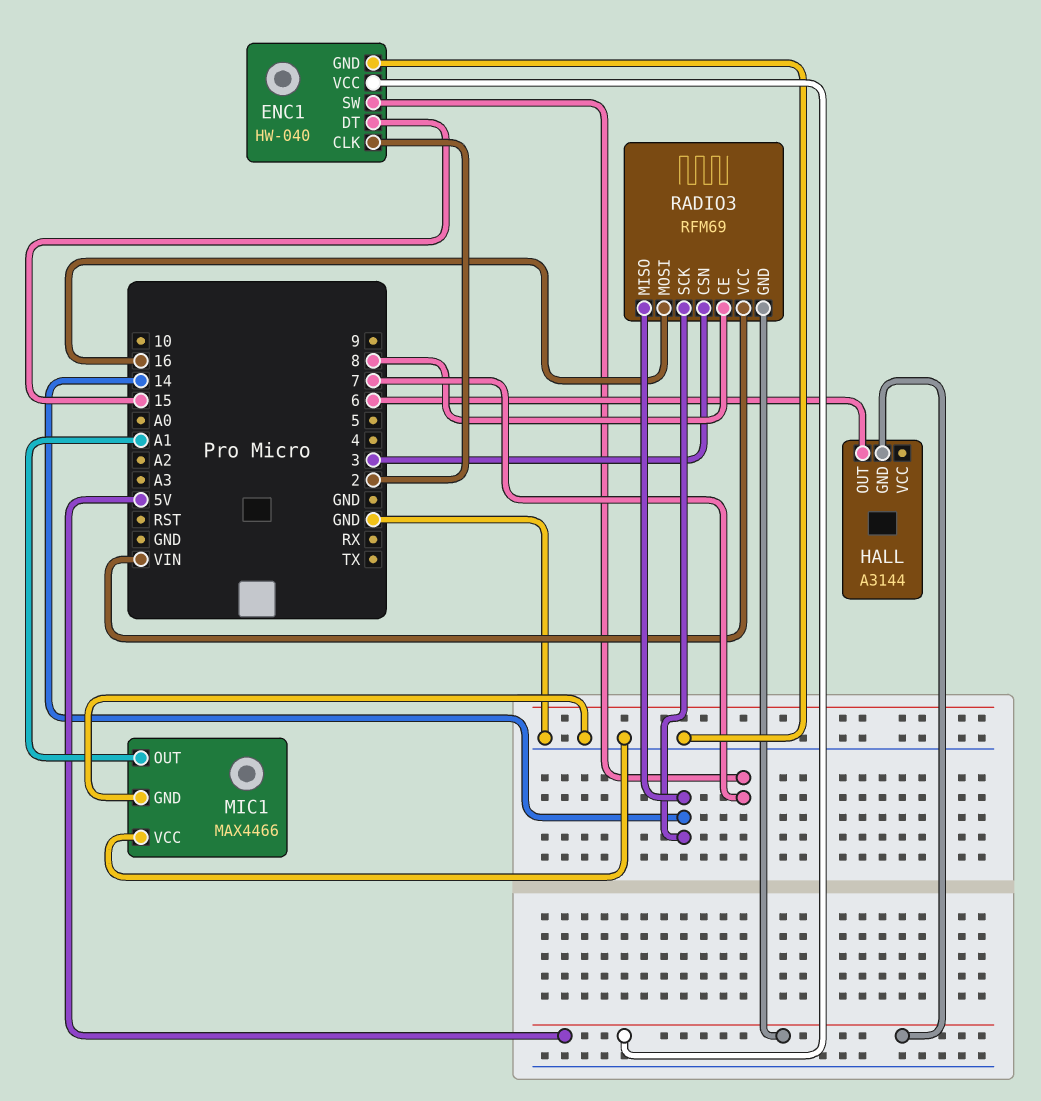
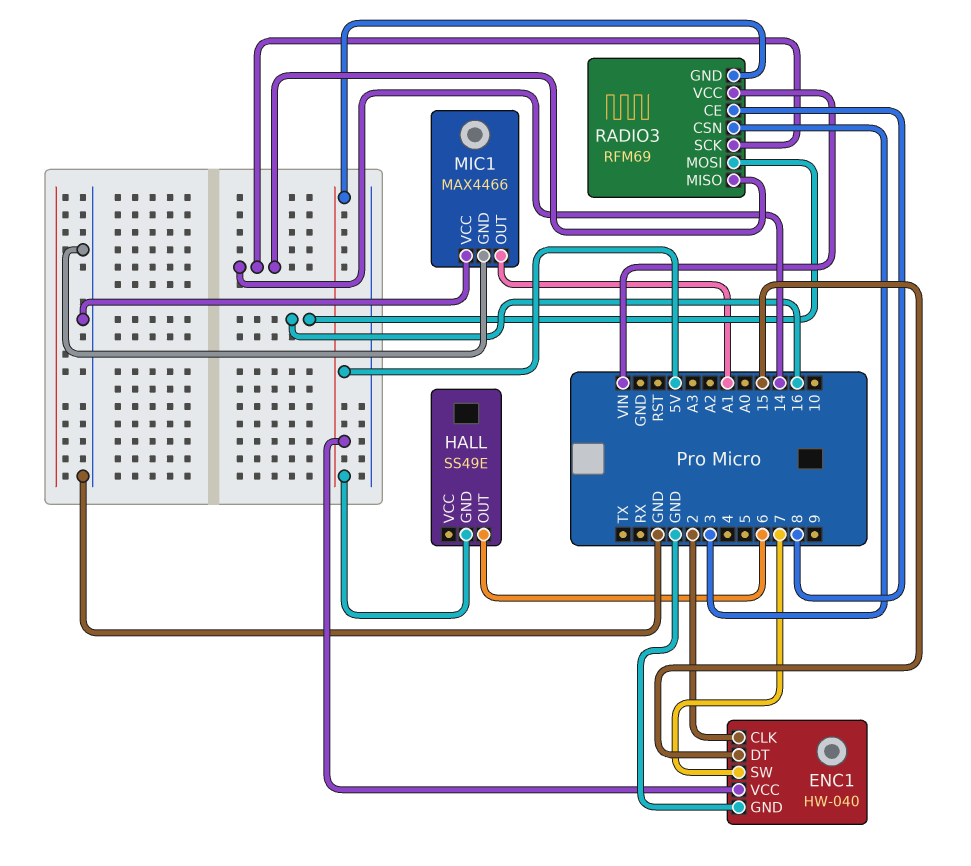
HALL: A3144 -> SS49E

